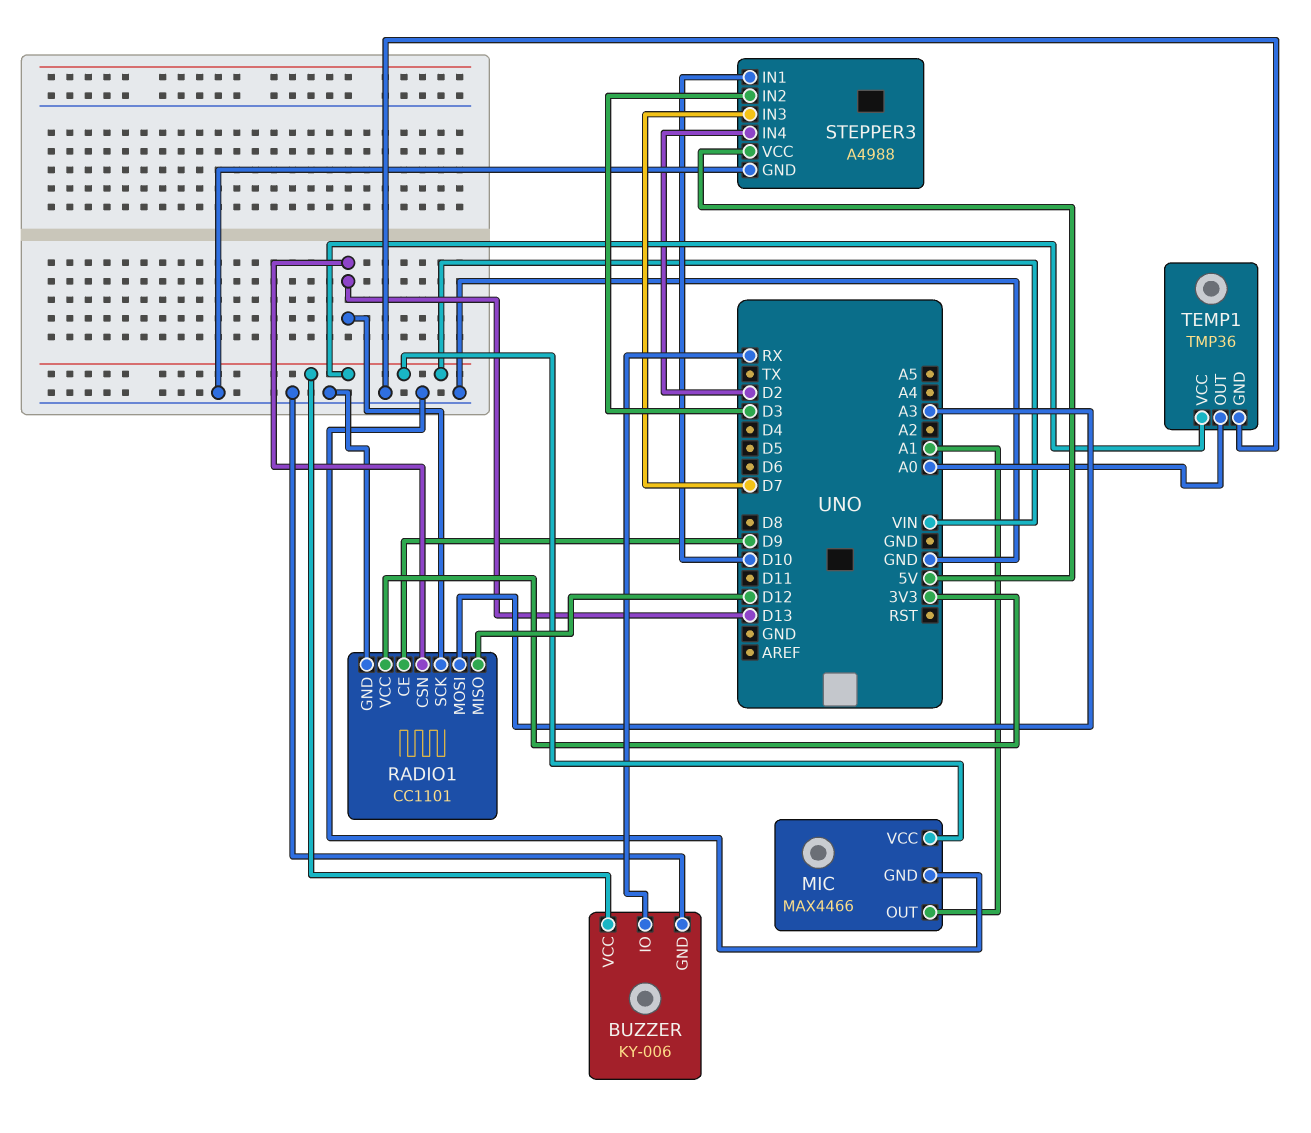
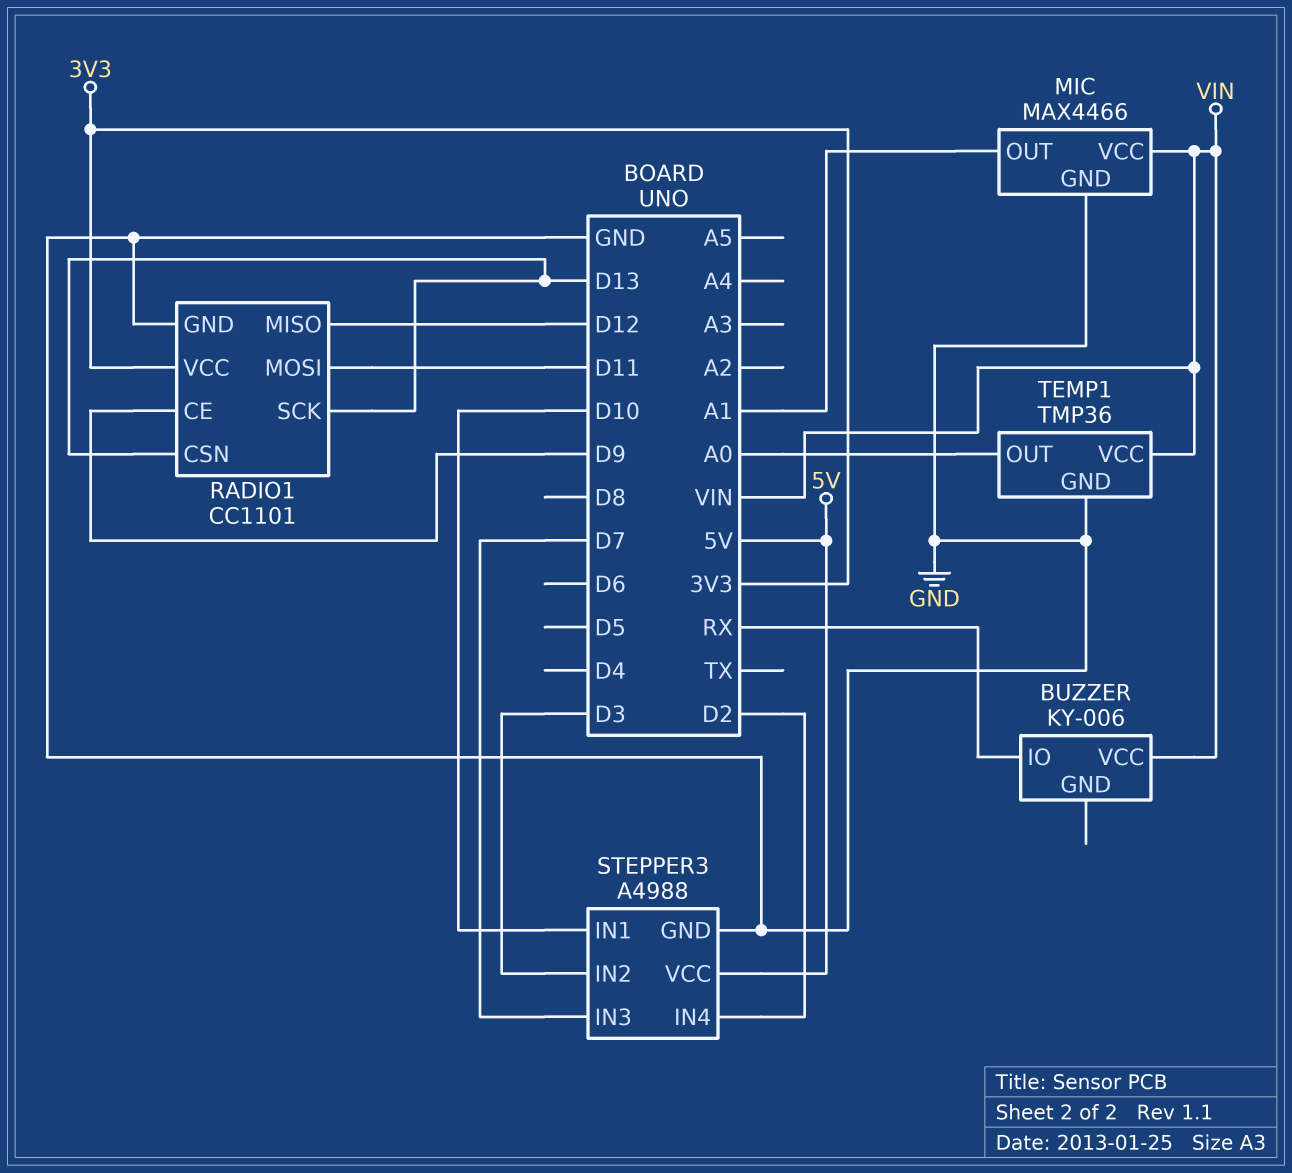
BUZZER pin GND: GND -> none
RADIO1 pin MOSI: A3 -> D11

